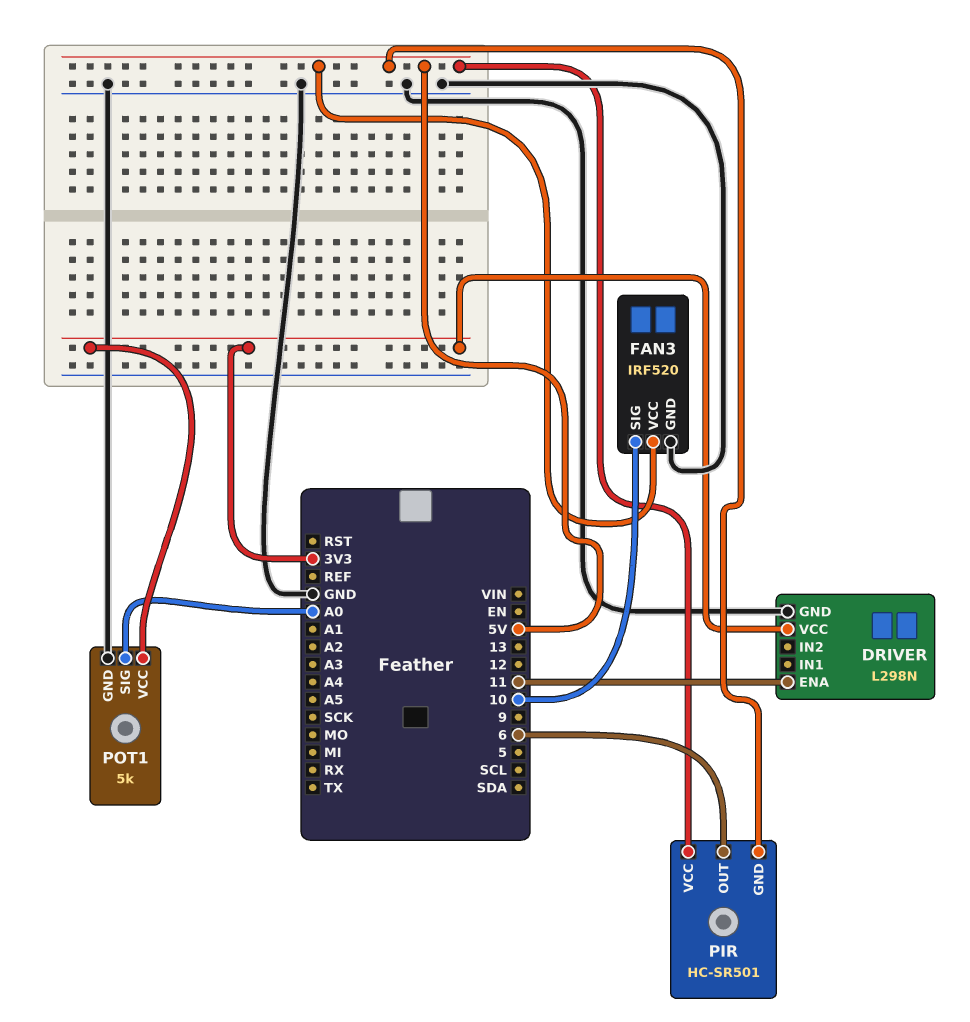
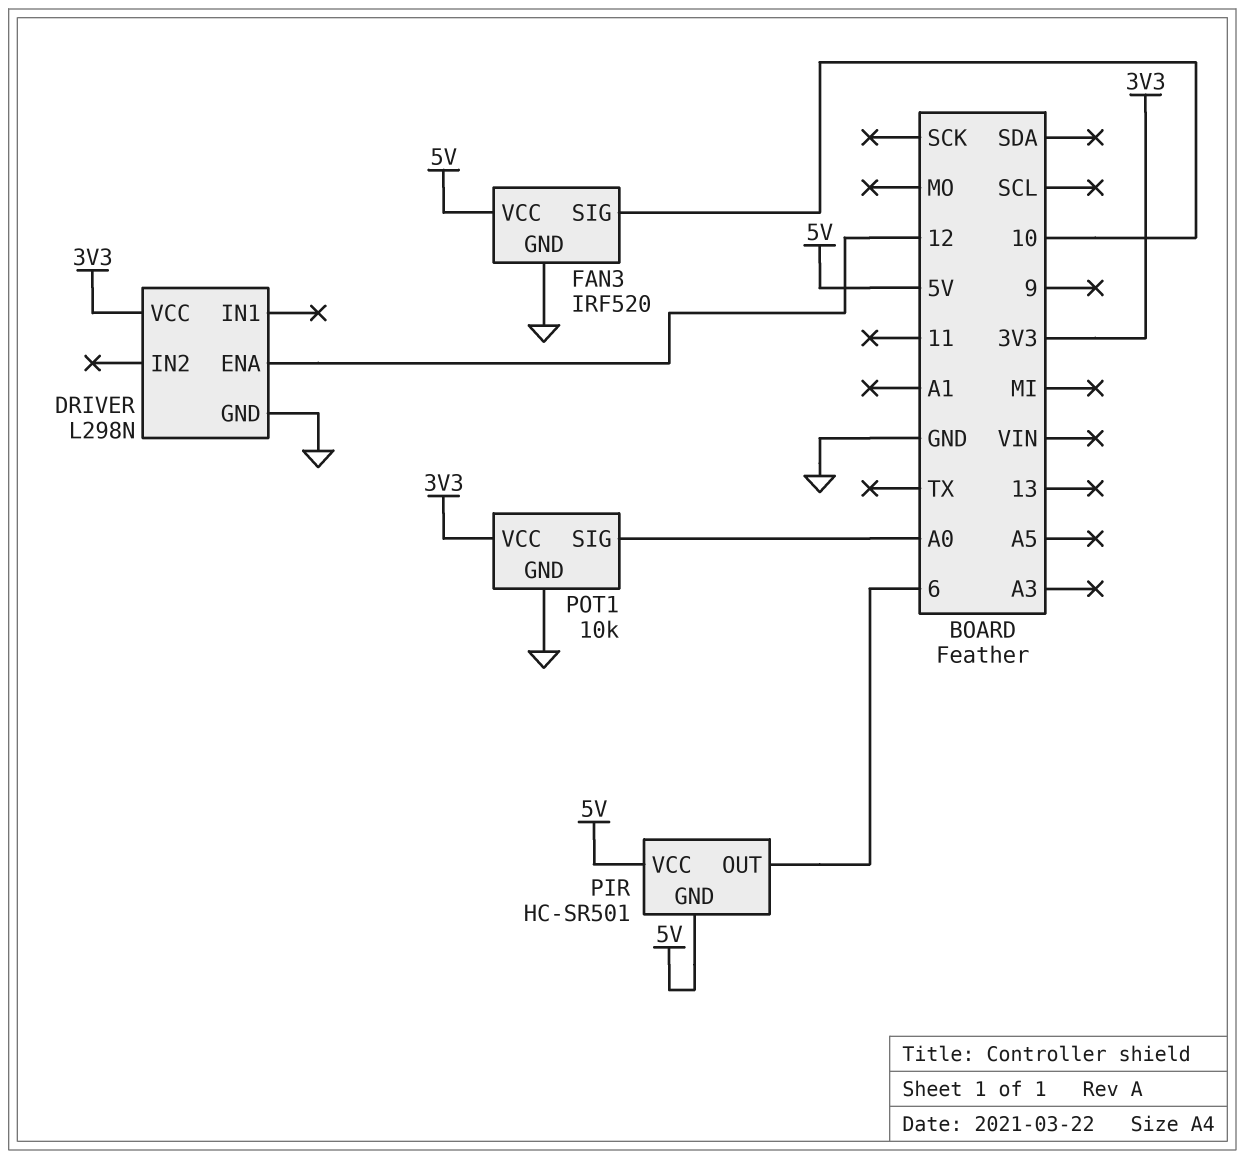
DRIVER pin ENA: 11 -> 12
POT1: 5k -> 10k

